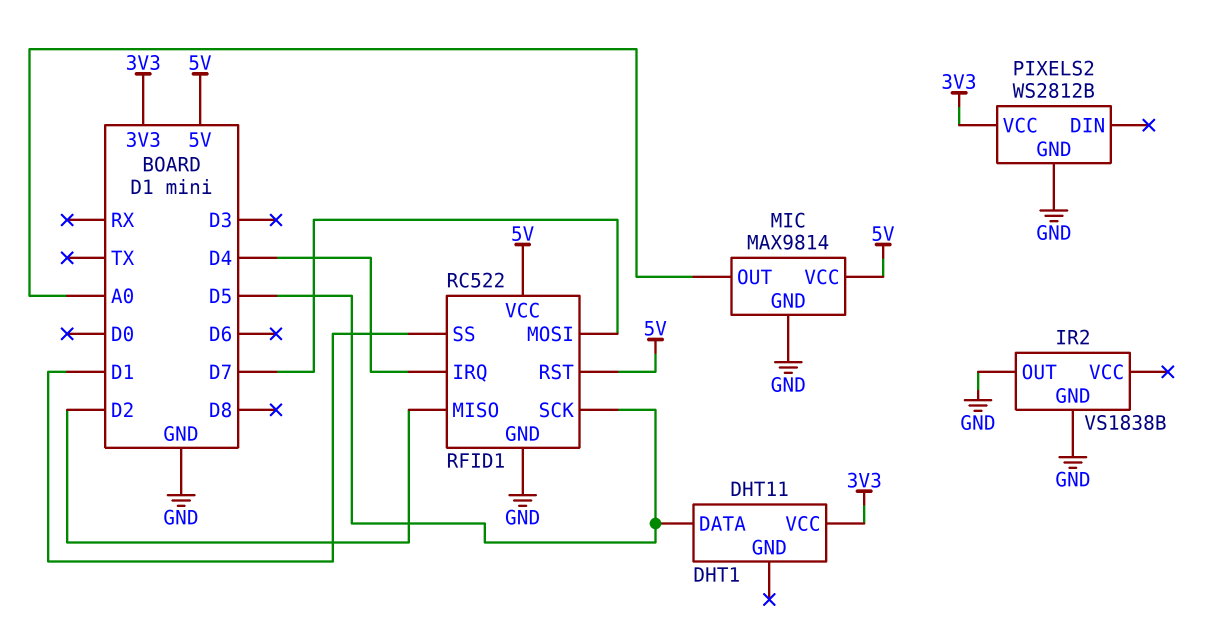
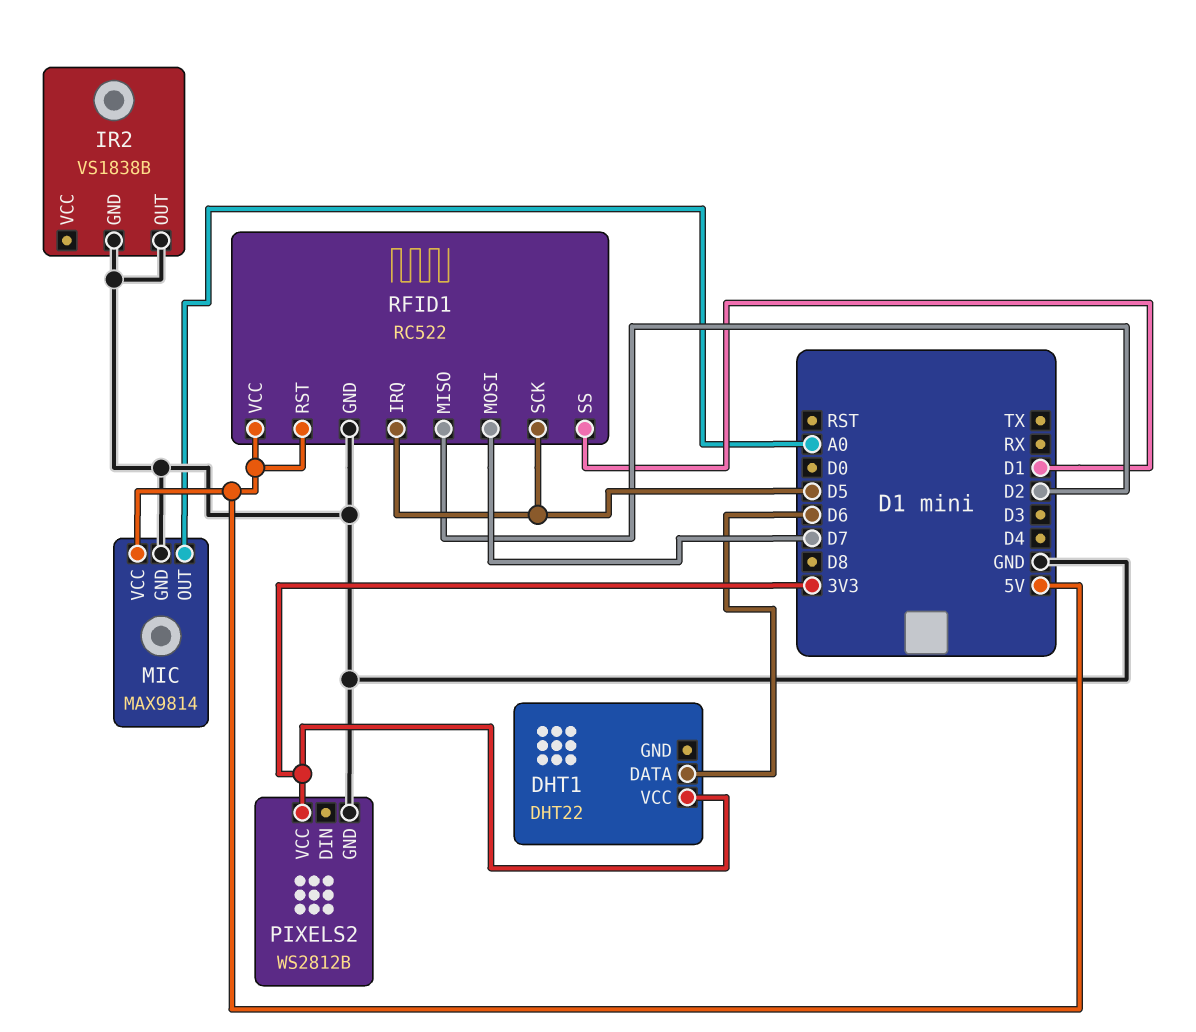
DHT1: DHT11 -> DHT22
DHT1 pin DATA: D5 -> D6
RFID1 pin IRQ: D4 -> D5

